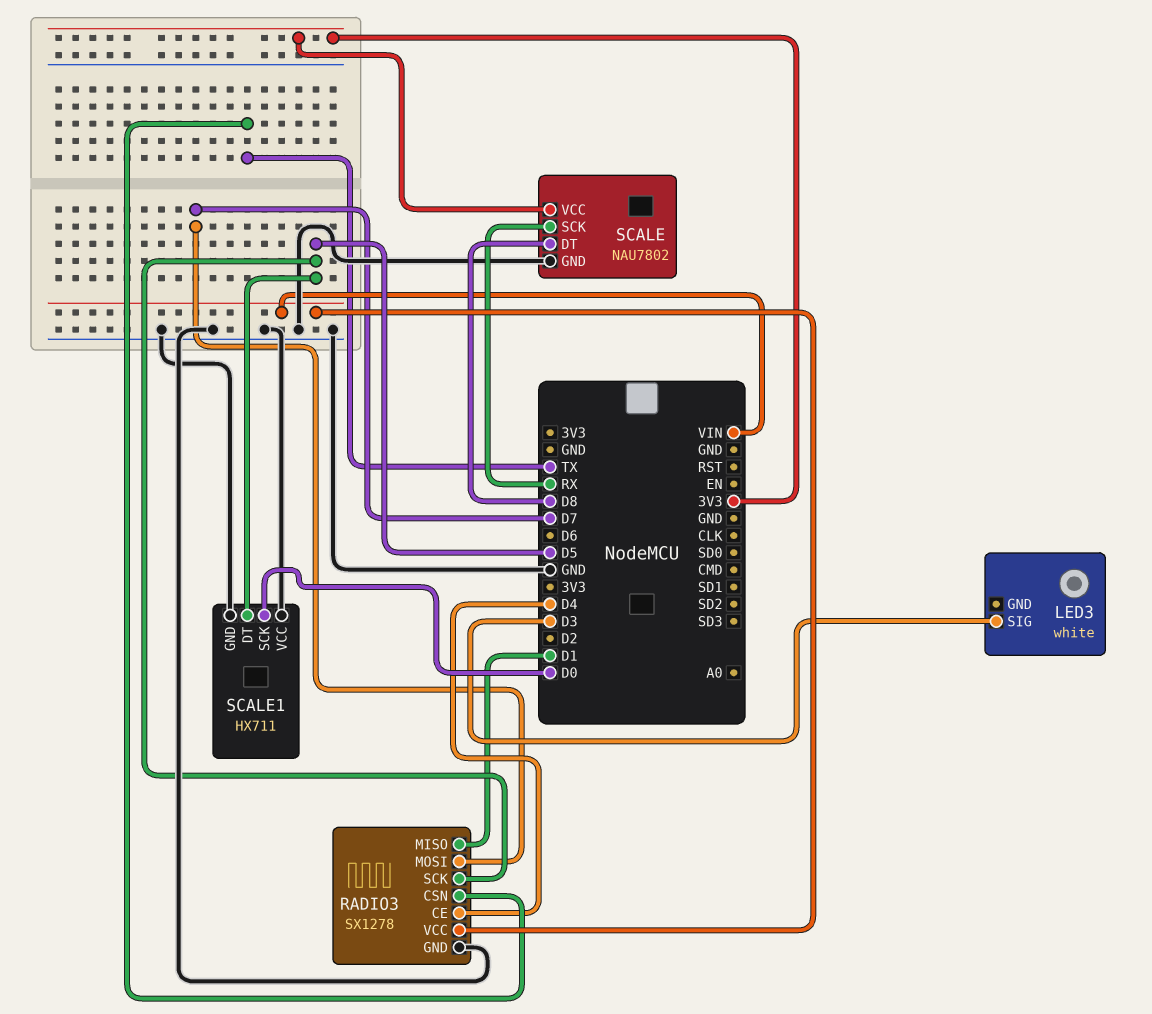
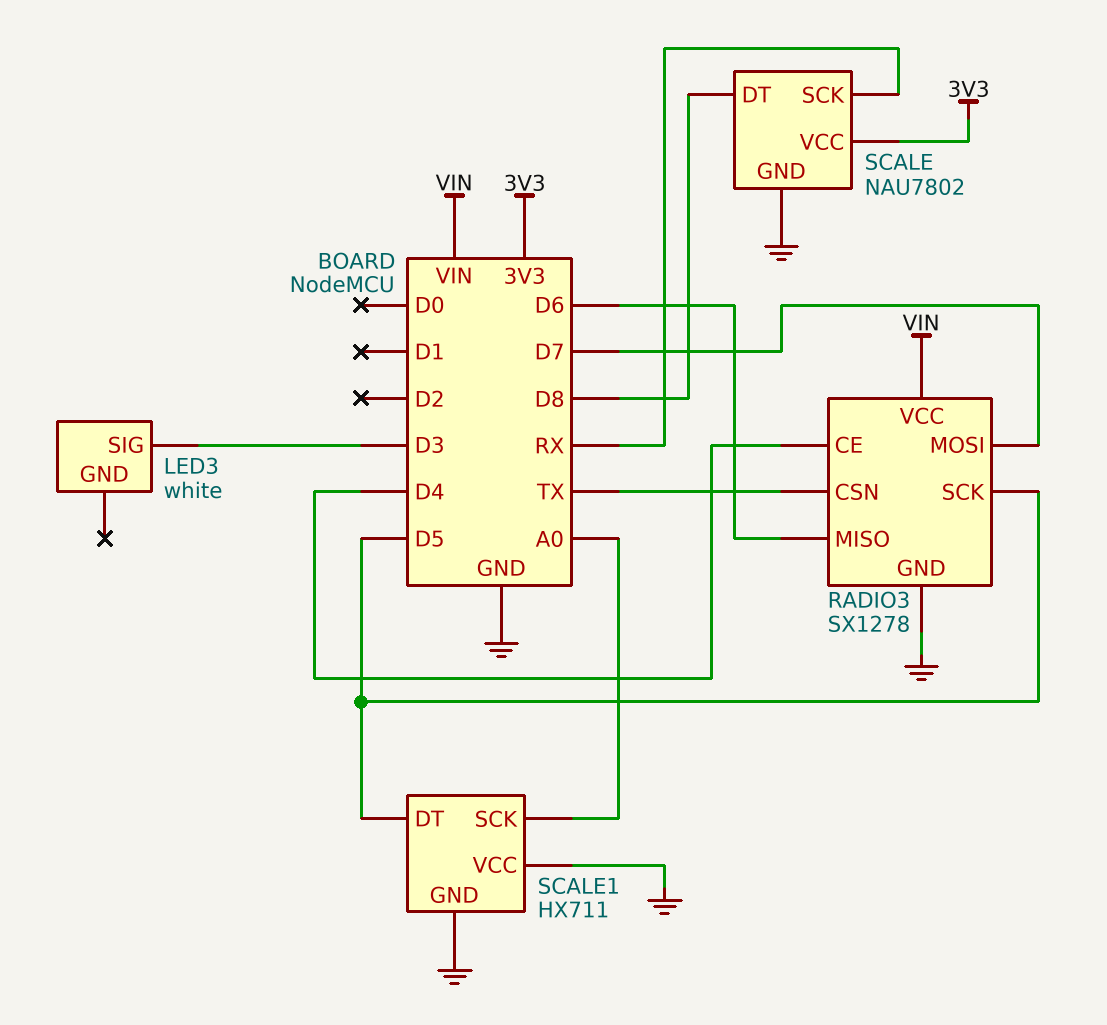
RADIO3 pin MISO: D1 -> D6
SCALE1 pin SCK: D0 -> A0

